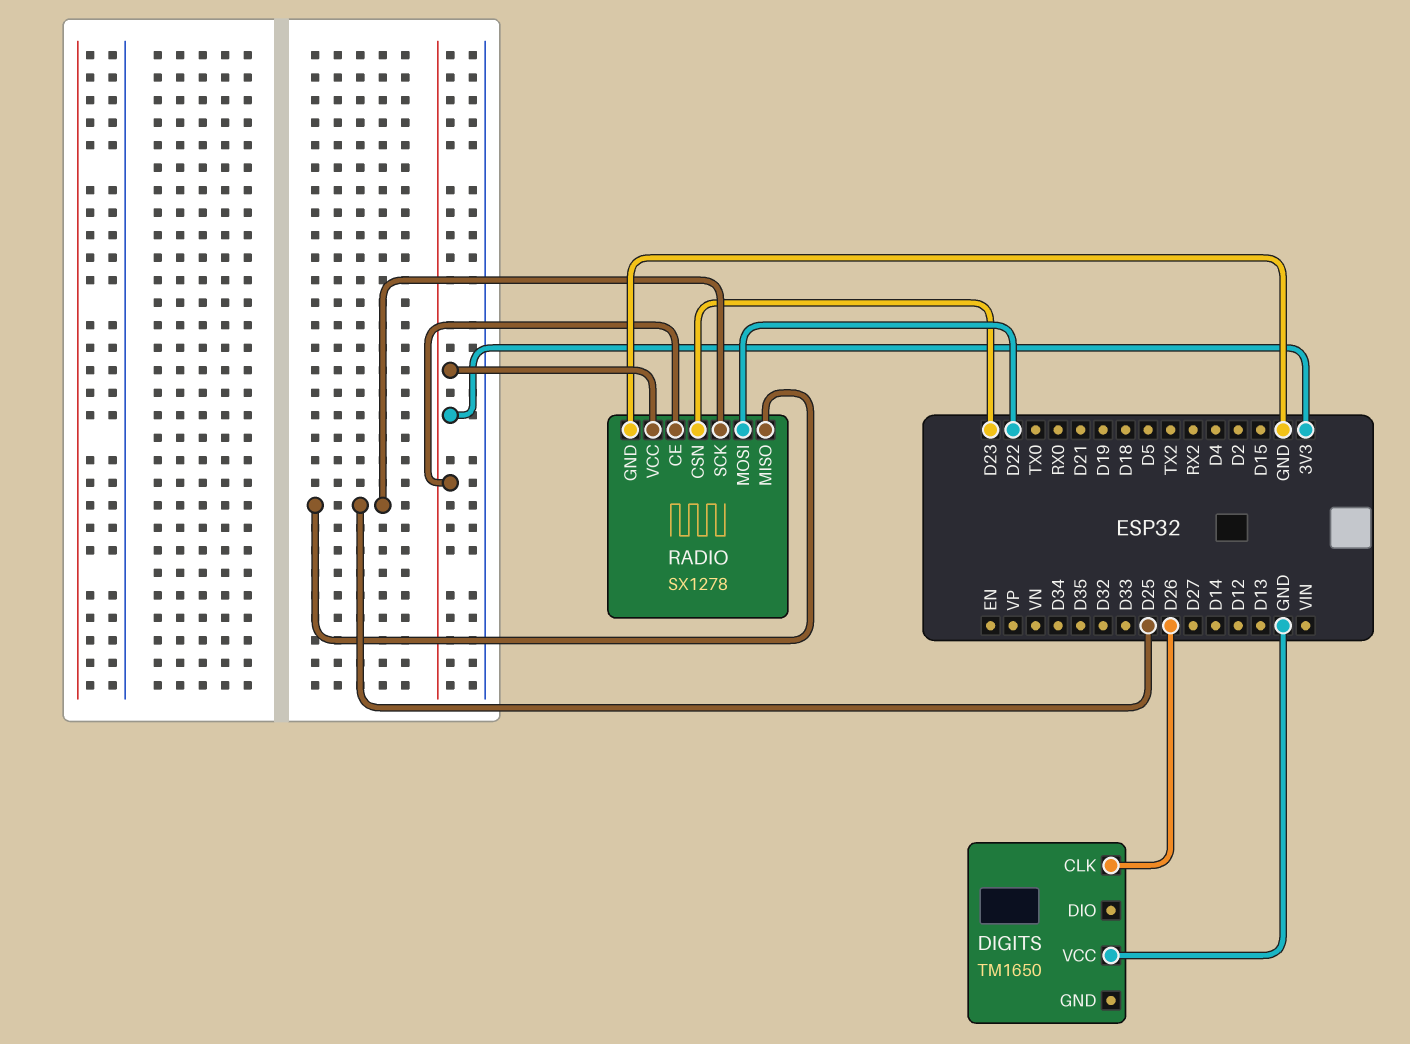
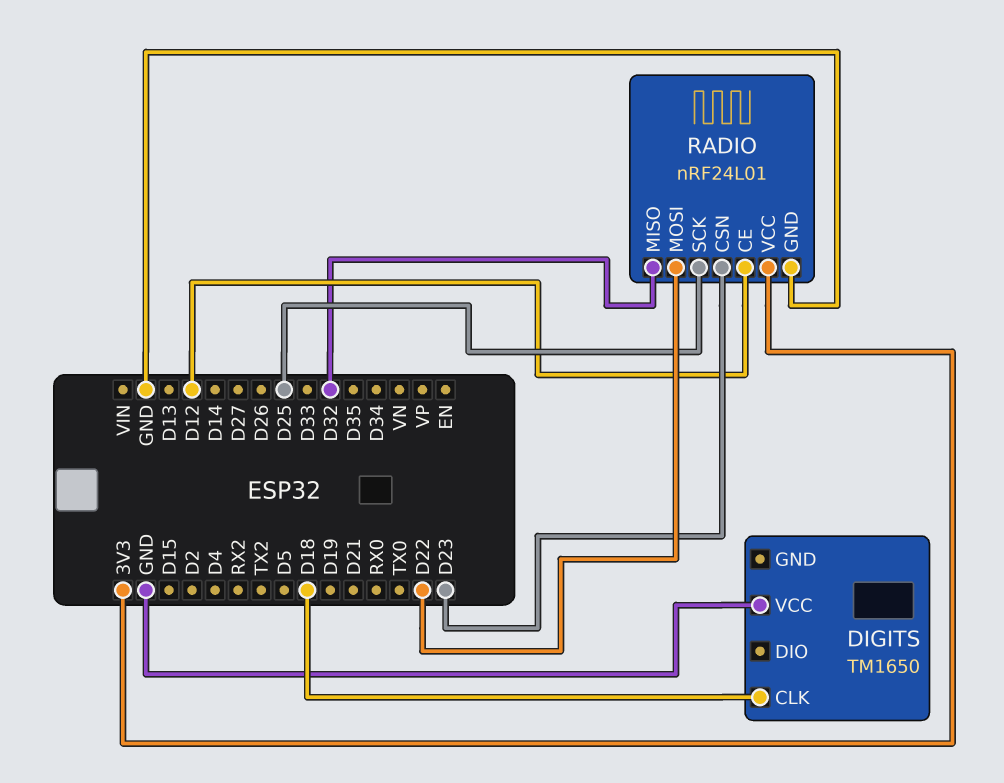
DIGITS pin CLK: D26 -> D18
RADIO: SX1278 -> nRF24L01
RADIO pin CE: 3V3 -> D12
RADIO pin MISO: D25 -> D32

